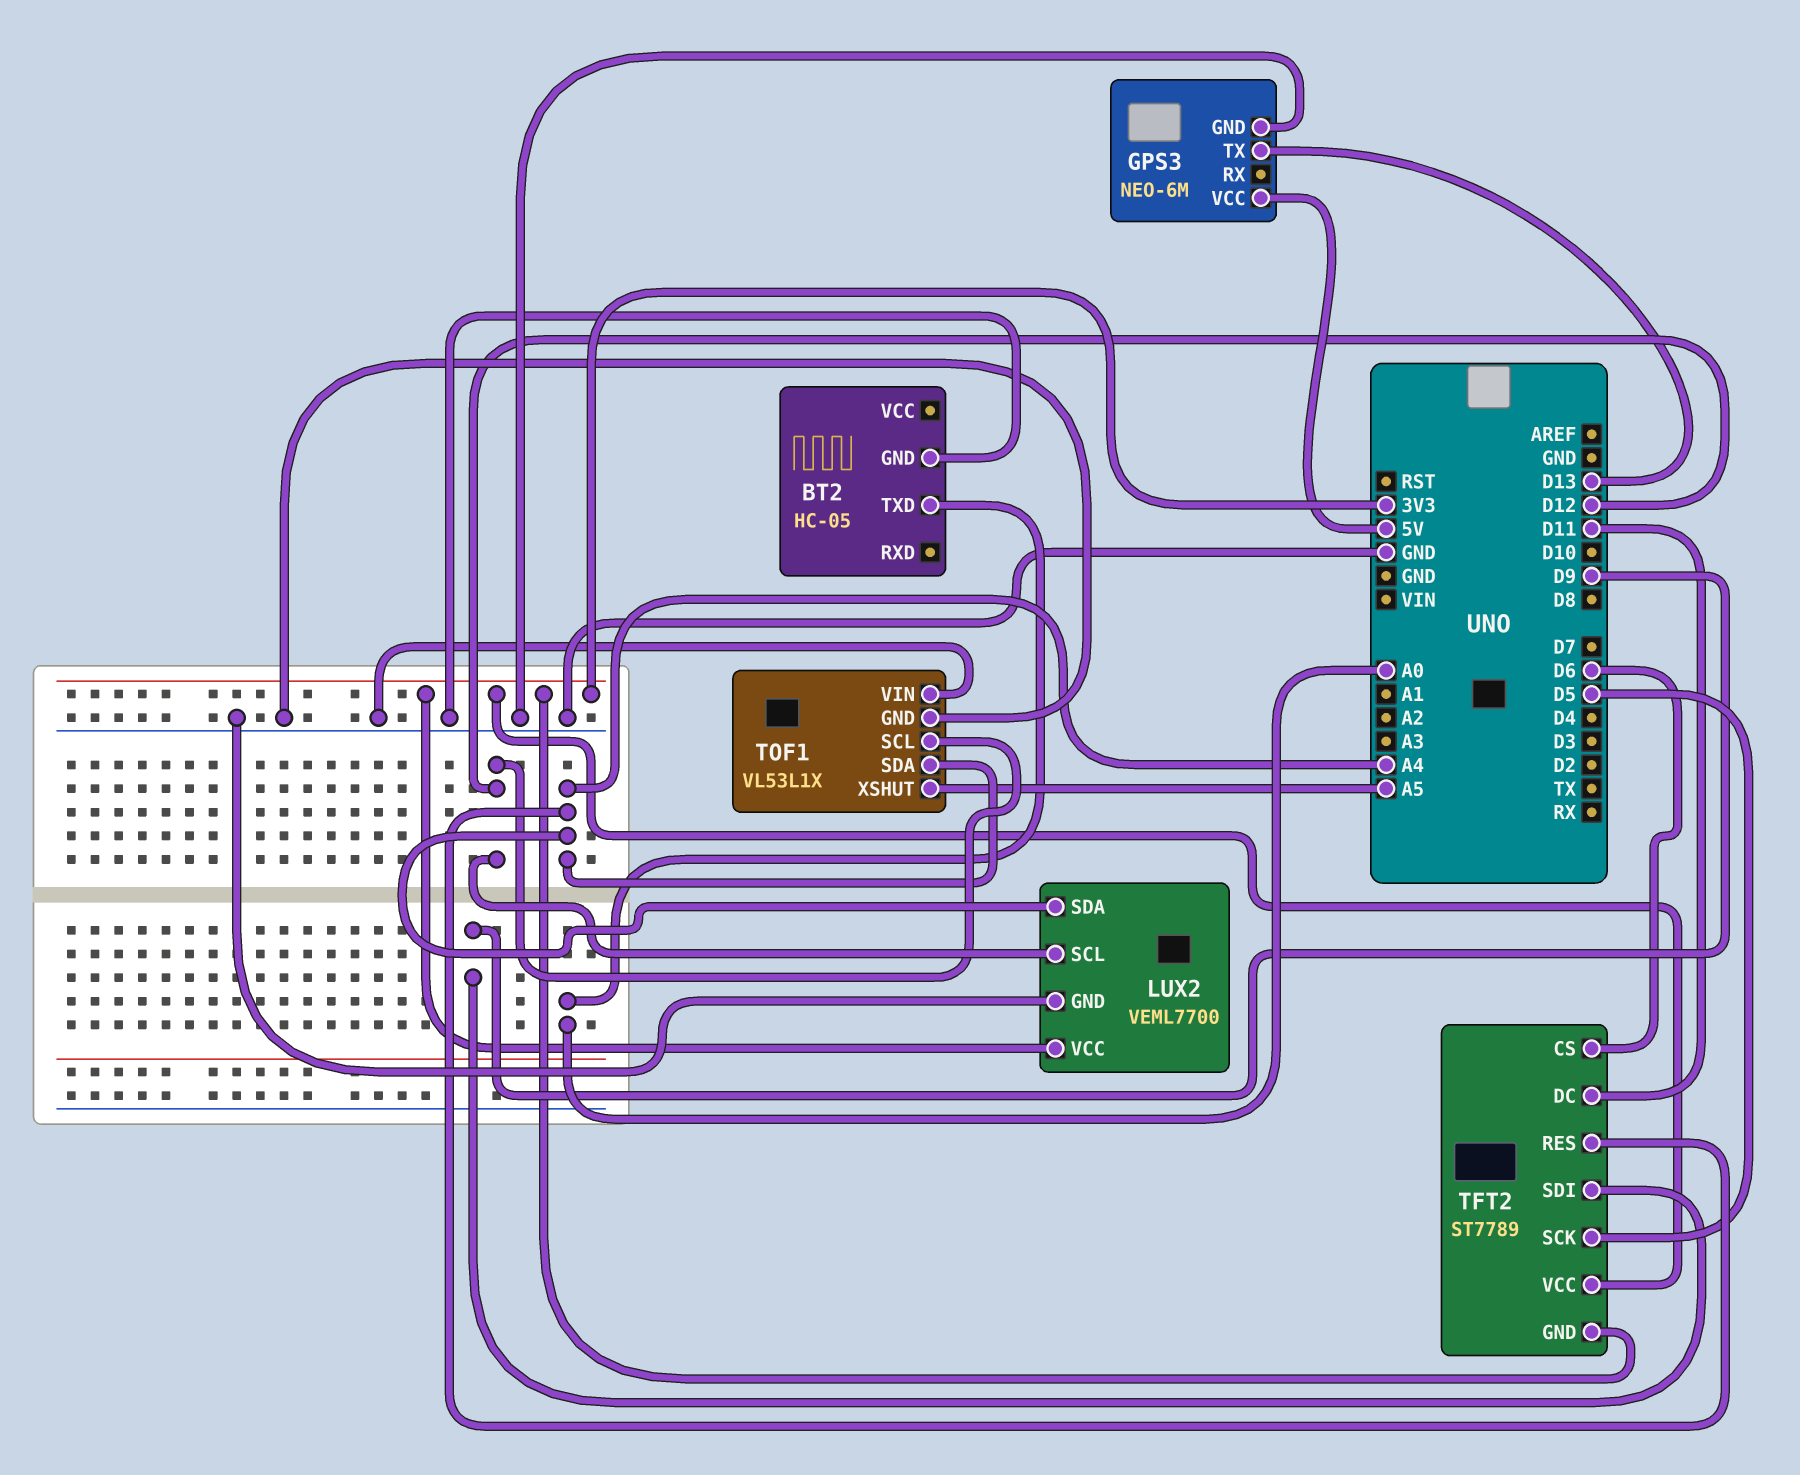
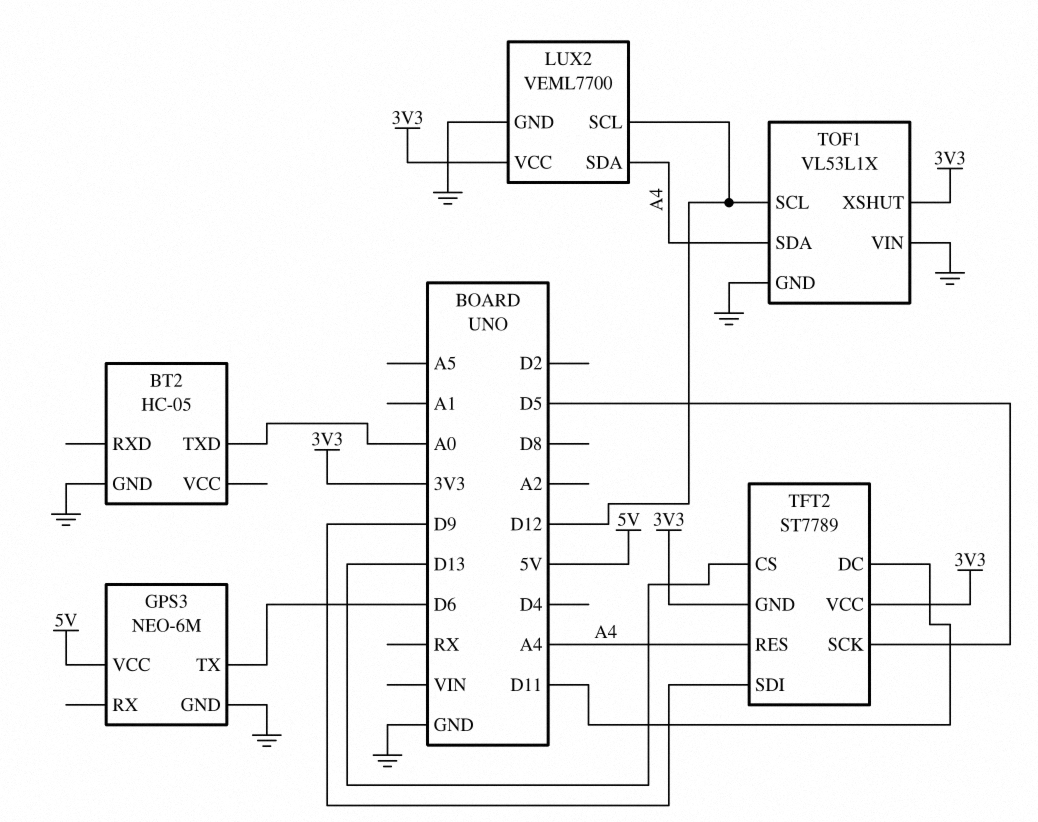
GPS3 pin TX: D13 -> D6
TFT2 pin CS: D6 -> D13
TOF1 pin XSHUT: A5 -> 3V3

